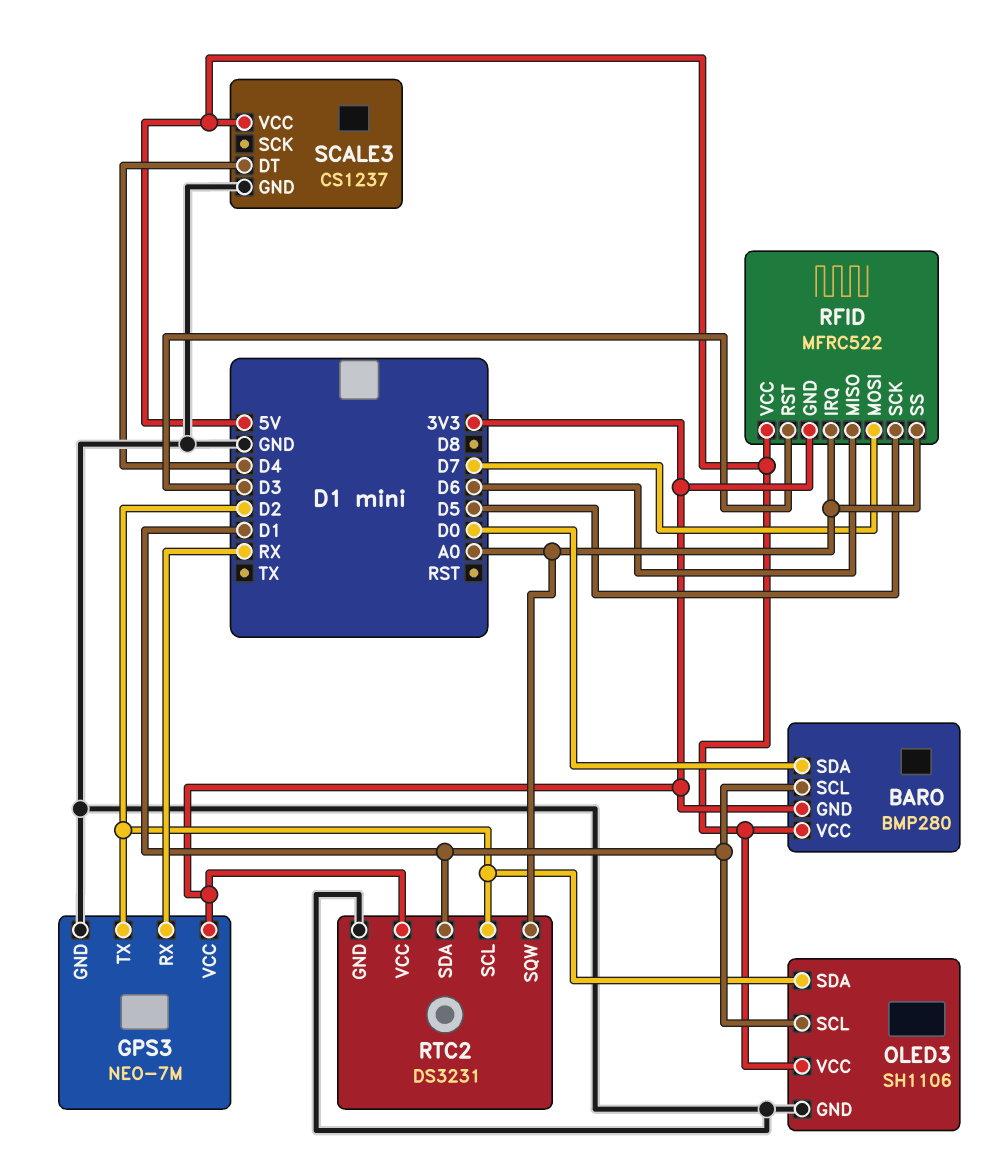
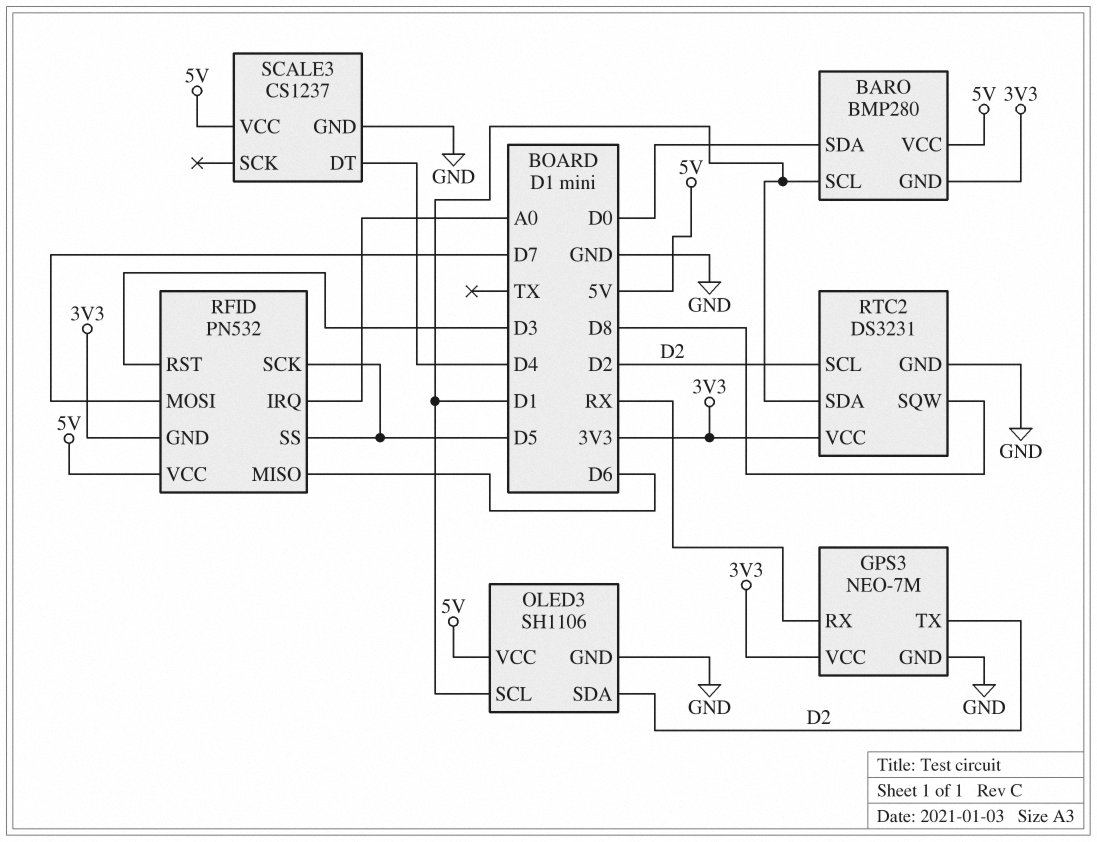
RFID: MFRC522 -> PN532
RFID pin SS: A0 -> D5
RTC2 pin SQW: A0 -> D8

